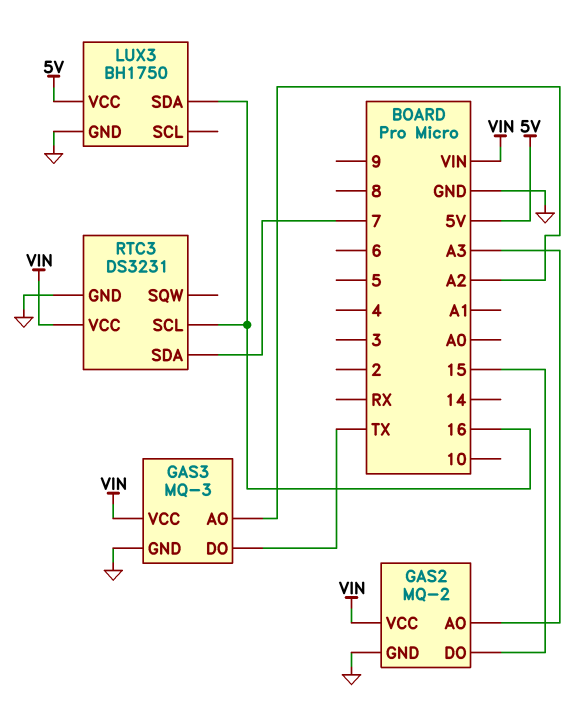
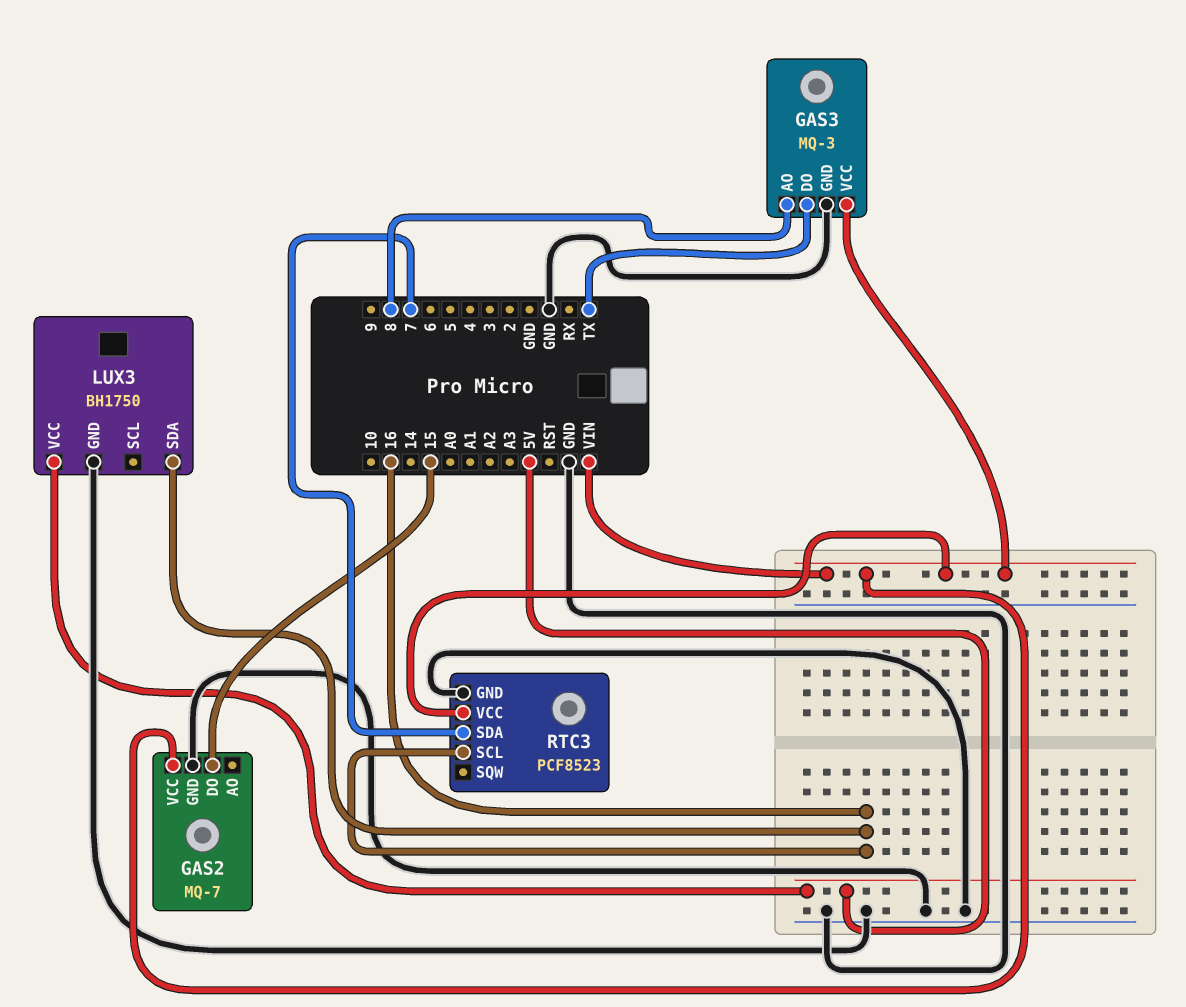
GAS2: MQ-2 -> MQ-7
GAS2 pin AO: A3 -> none
GAS3 pin AO: A2 -> 8
RTC3: DS3231 -> PCF8523

